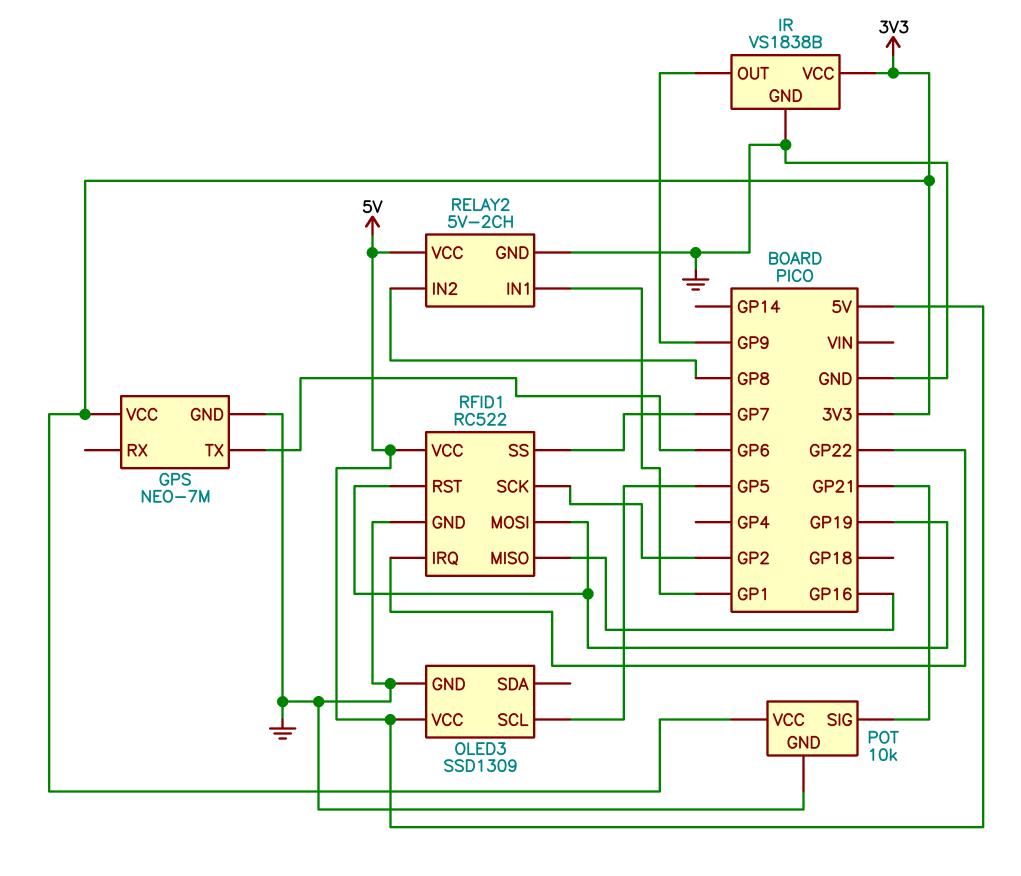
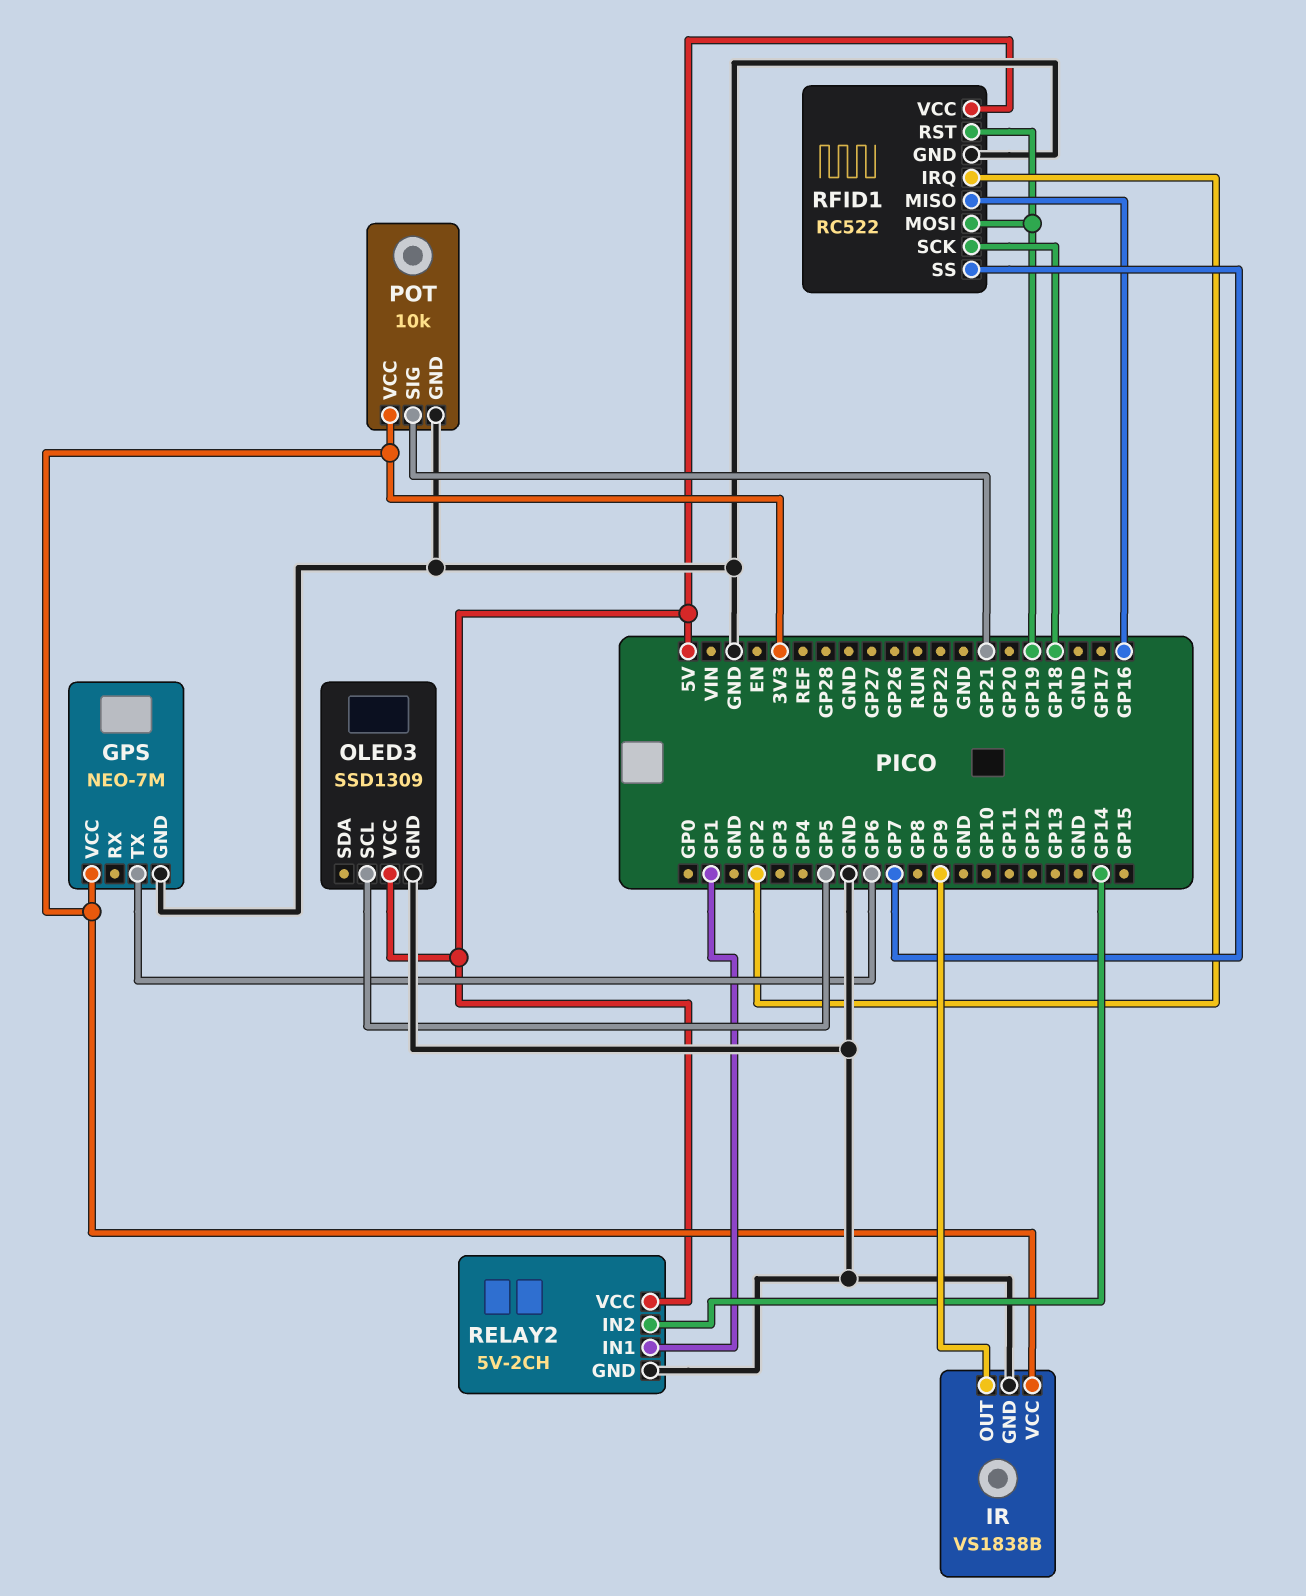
RELAY2 pin IN2: GP8 -> GP14
RFID1 pin IRQ: GP22 -> GP2
RFID1 pin SCK: GP2 -> GP18

